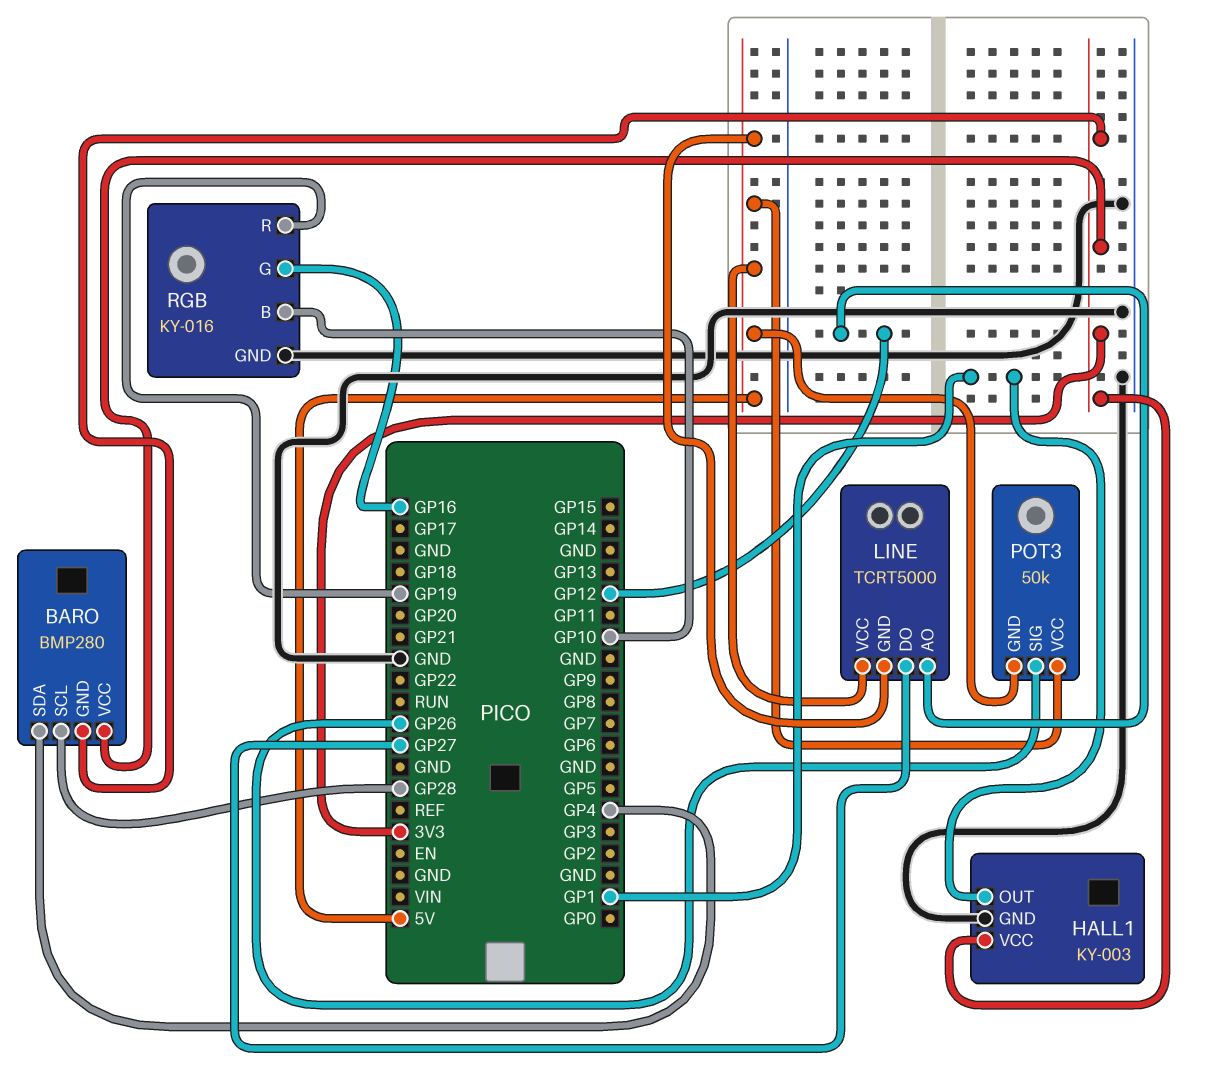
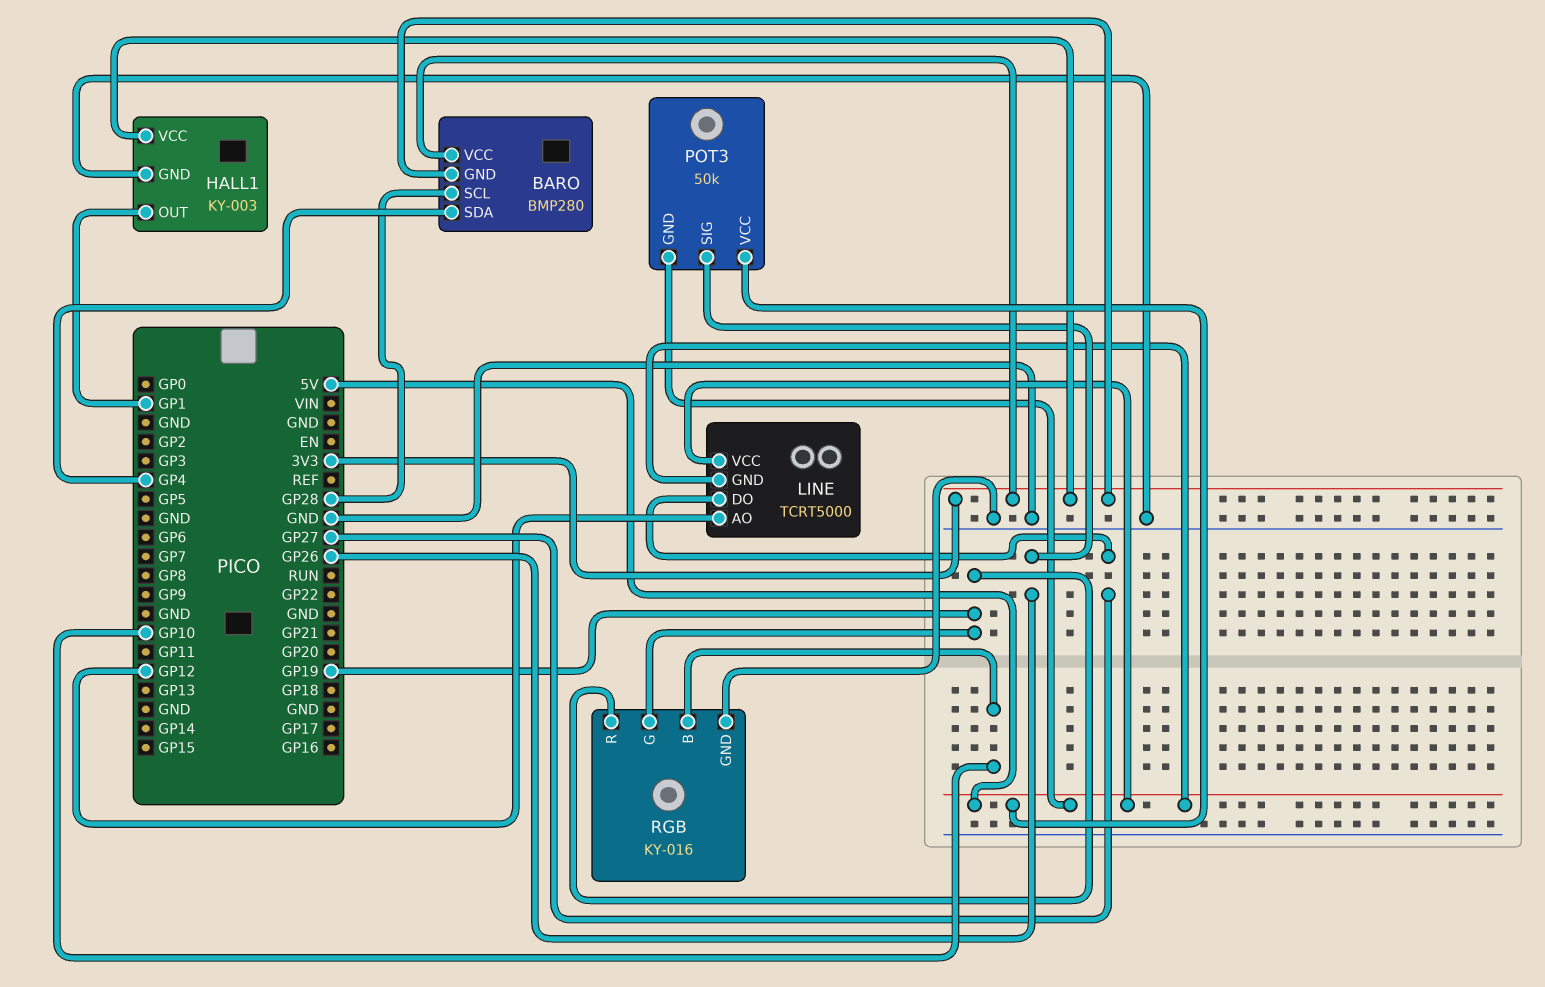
RGB pin G: GP16 -> GP19

